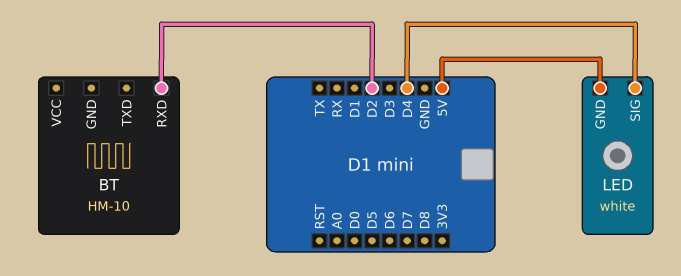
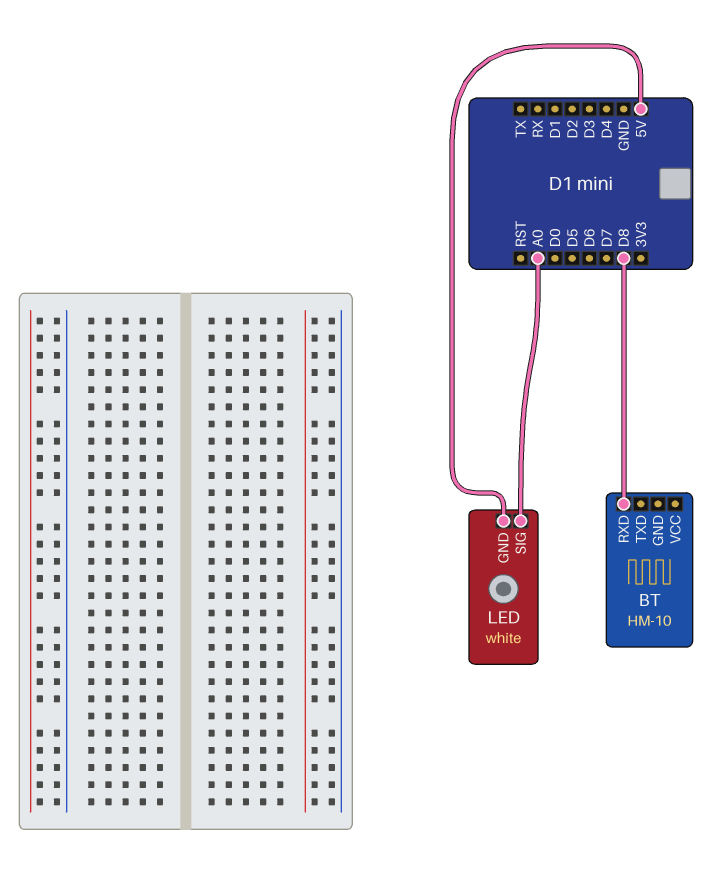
BT pin RXD: D2 -> D8
LED pin SIG: D4 -> A0

